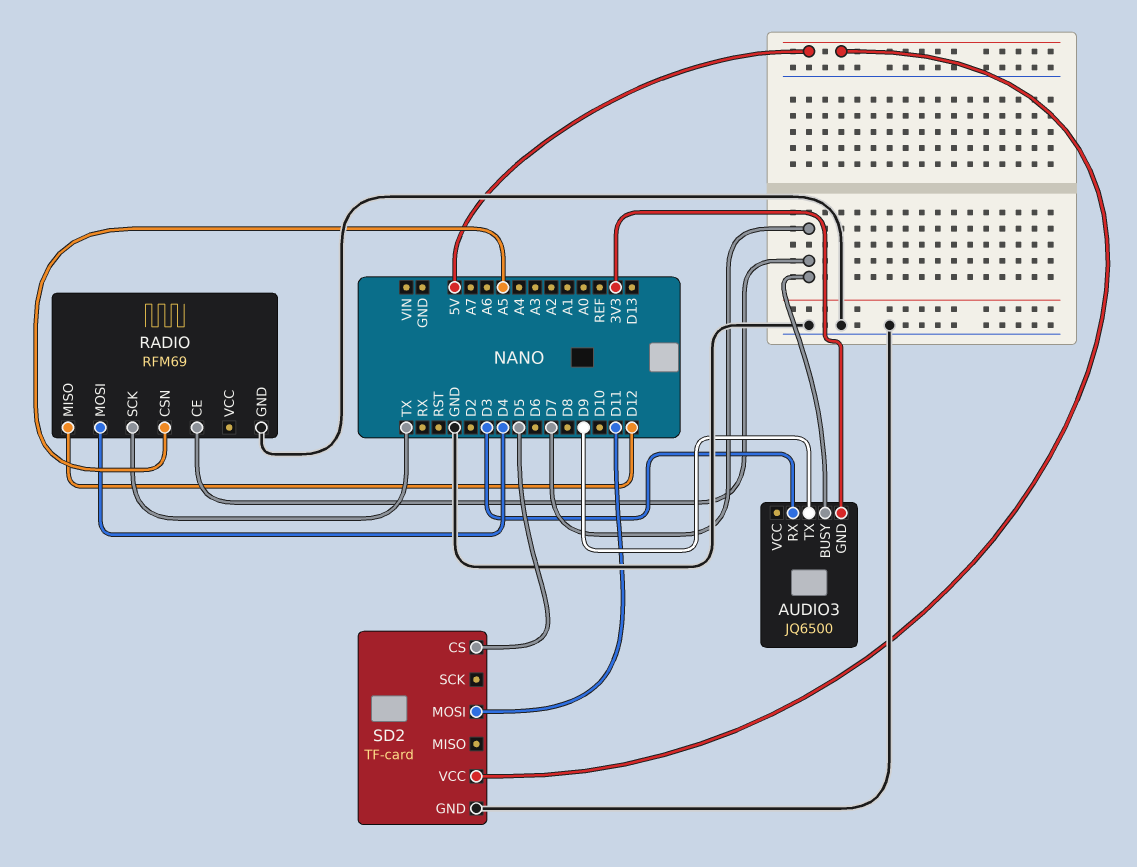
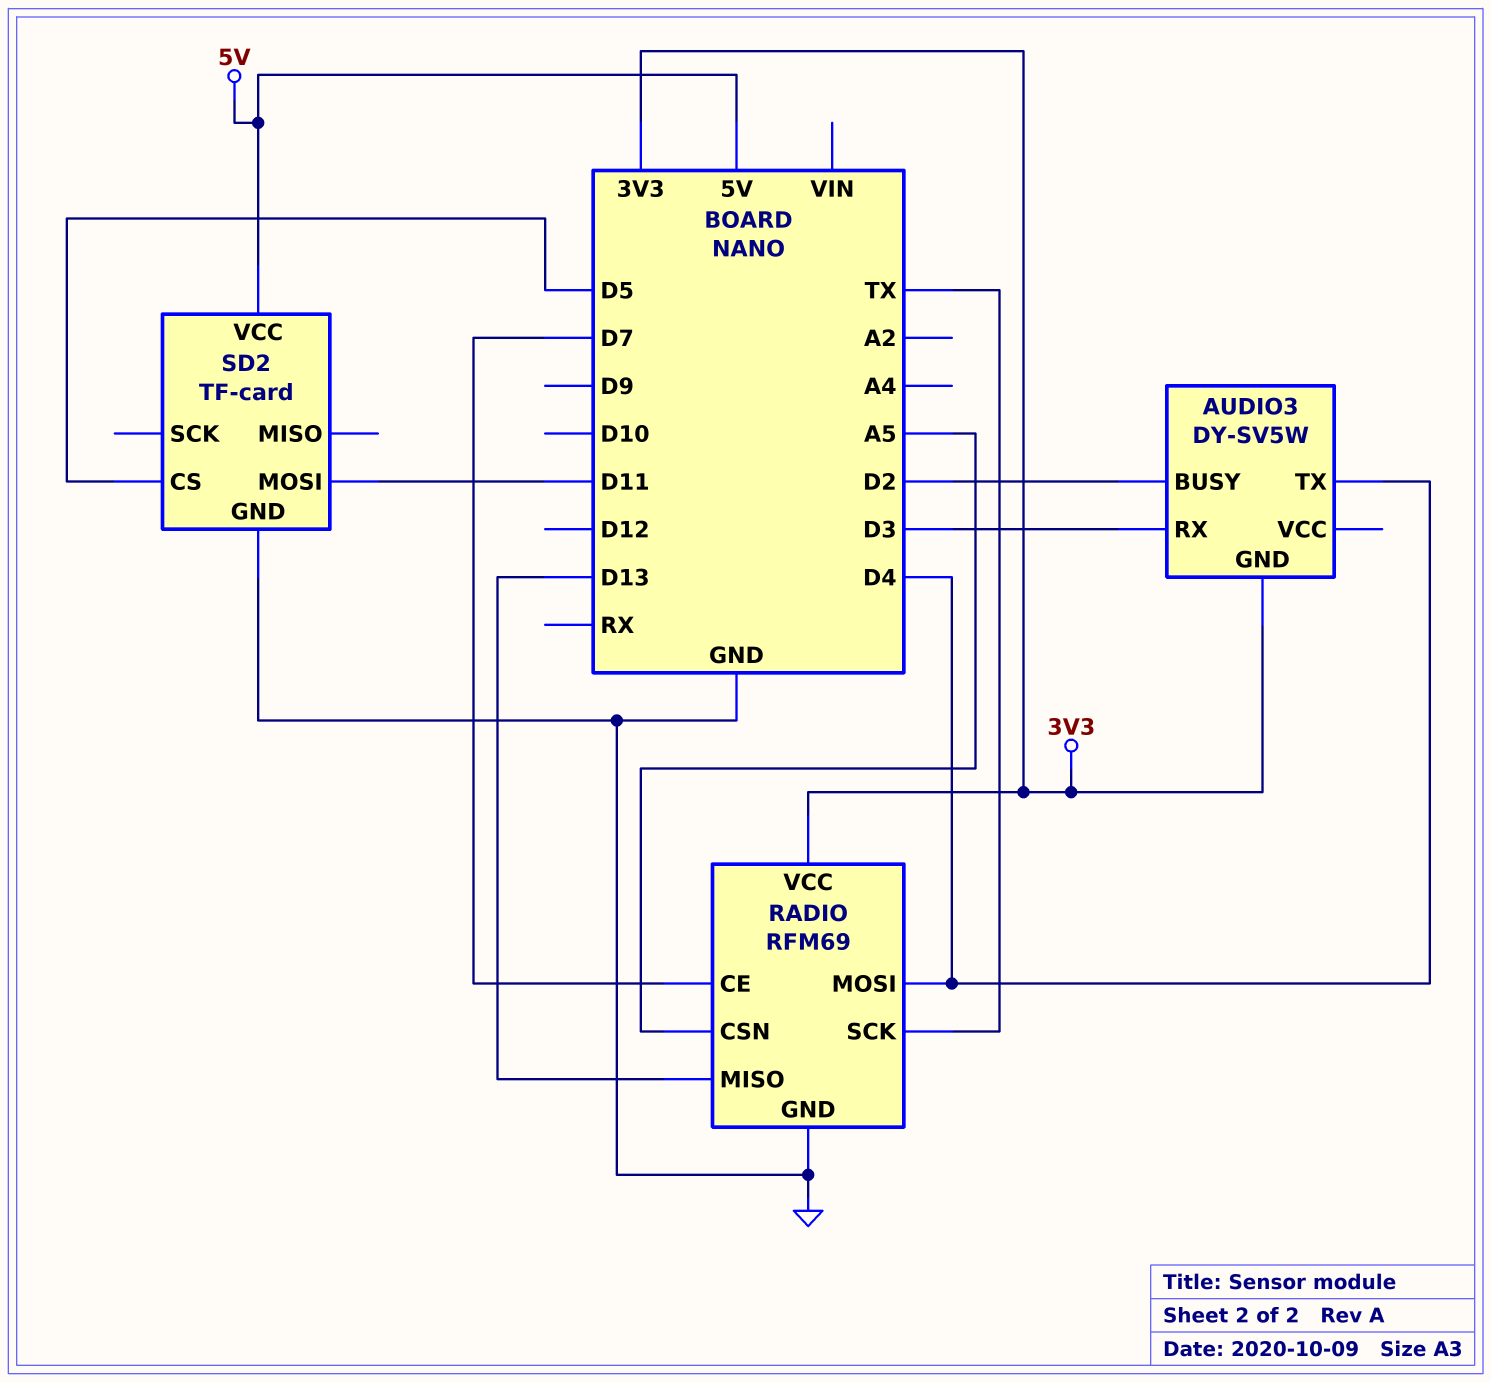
AUDIO3: JQ6500 -> DY-SV5W
AUDIO3 pin BUSY: D7 -> D2
AUDIO3 pin TX: D9 -> D4
RADIO pin MISO: D12 -> D13
RADIO pin VCC: none -> 3V3

